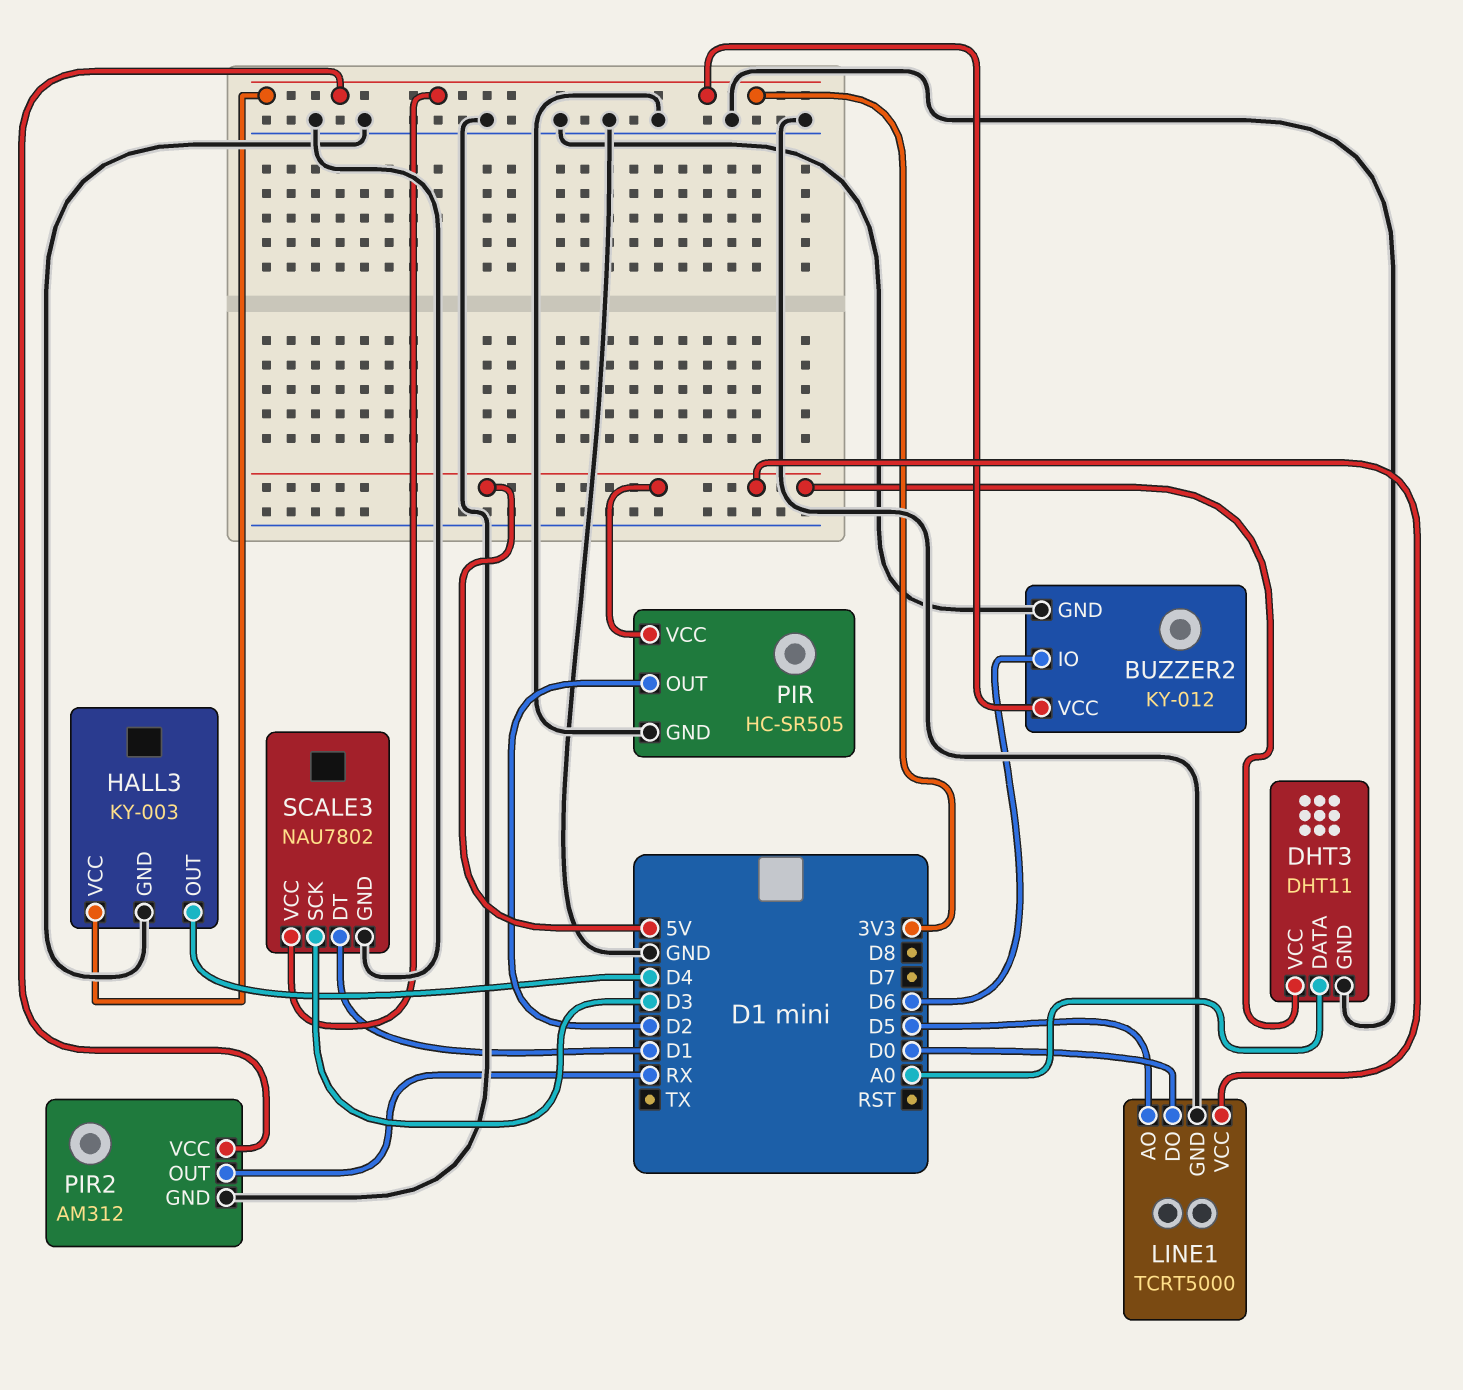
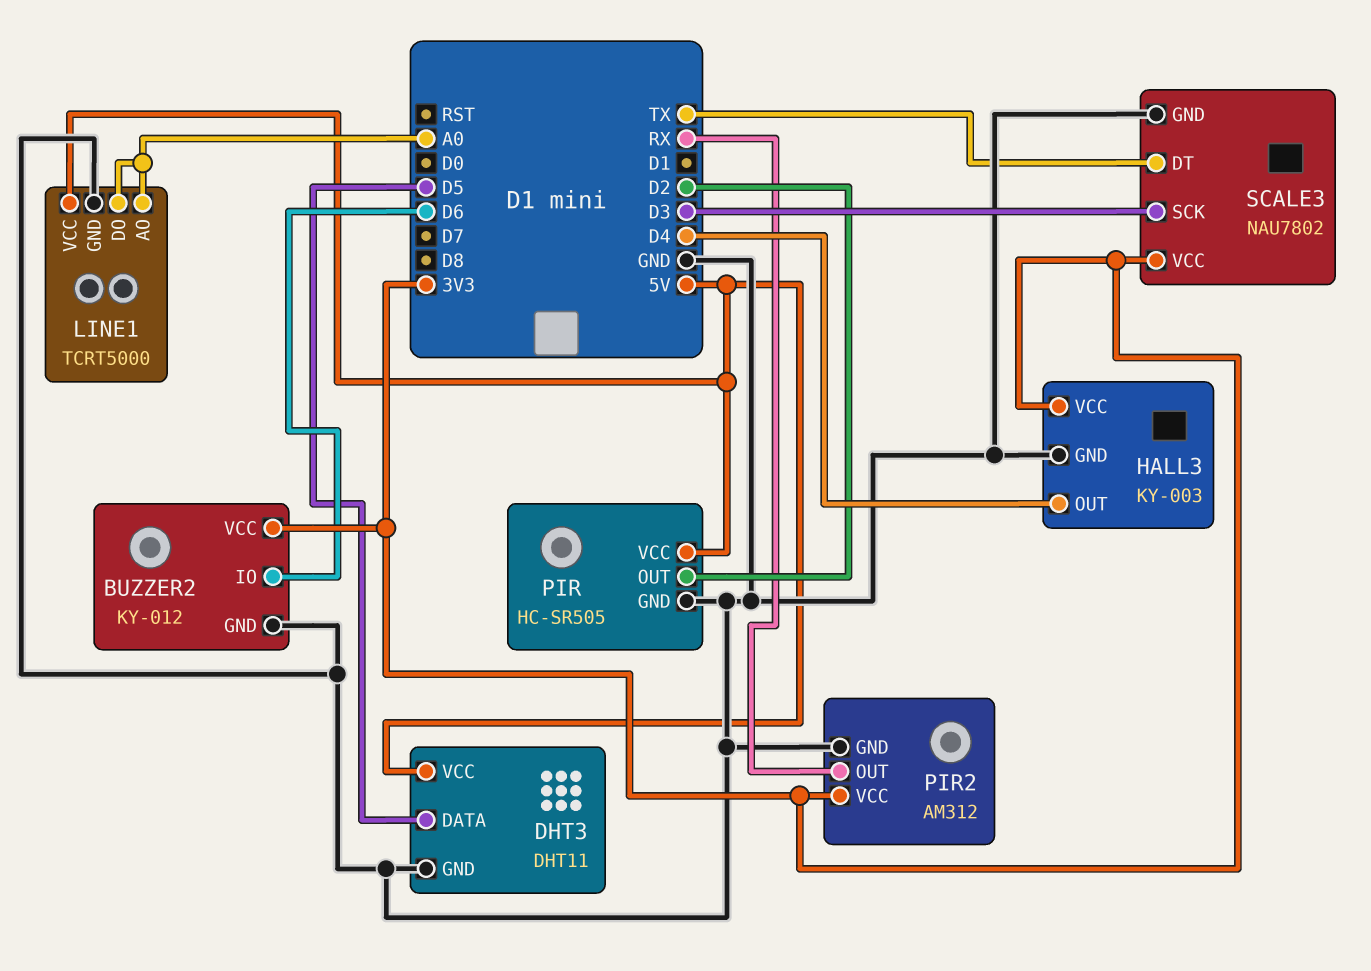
DHT3 pin DATA: A0 -> D5
LINE1 pin AO: D5 -> A0
LINE1 pin DO: D0 -> A0
SCALE3 pin DT: D1 -> TX

